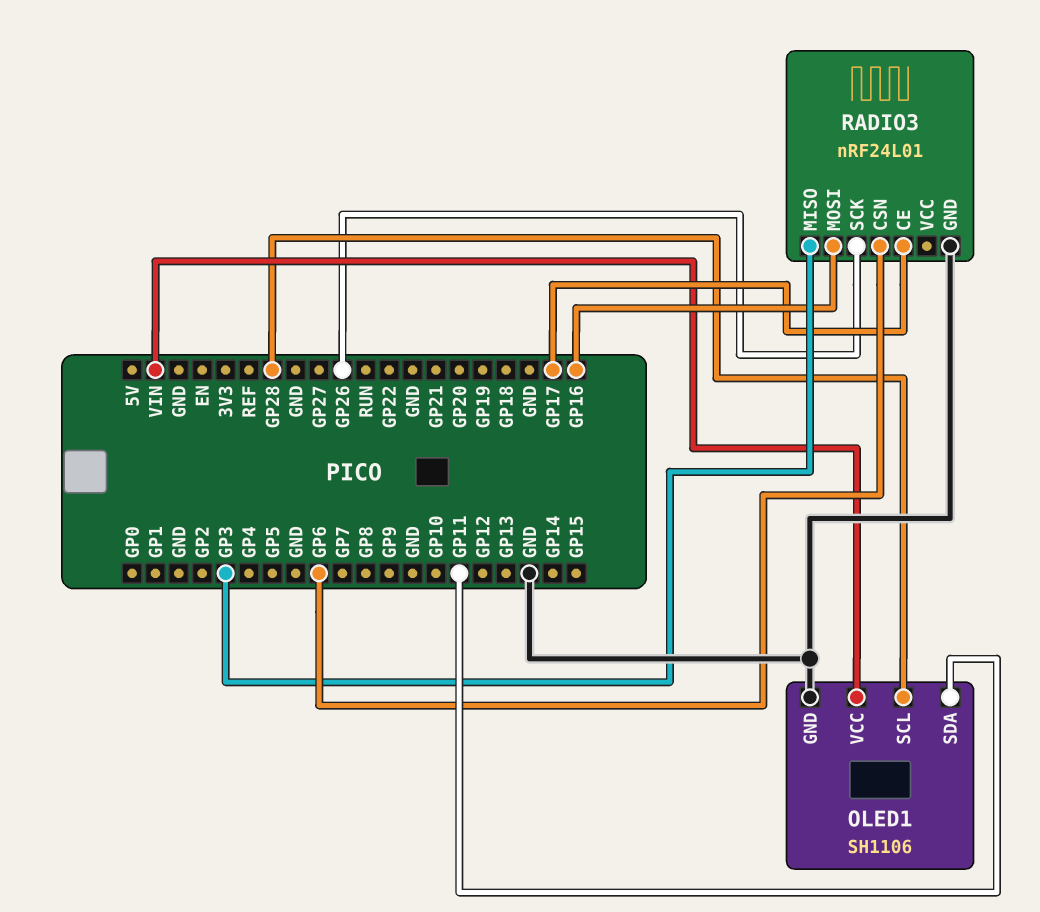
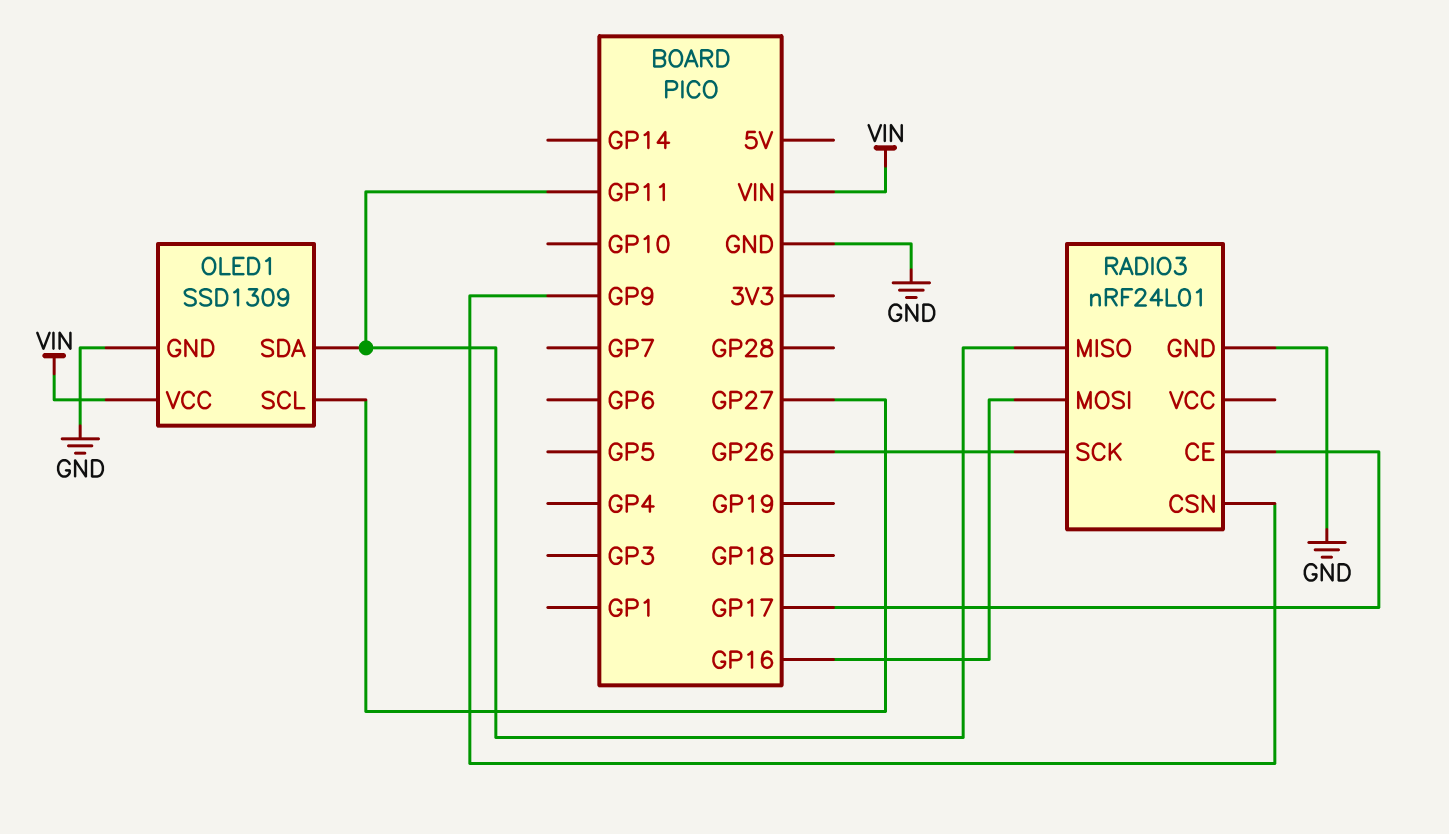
OLED1: SH1106 -> SSD1309
OLED1 pin SCL: GP28 -> GP27
RADIO3 pin CSN: GP6 -> GP9
RADIO3 pin MISO: GP3 -> GP11

